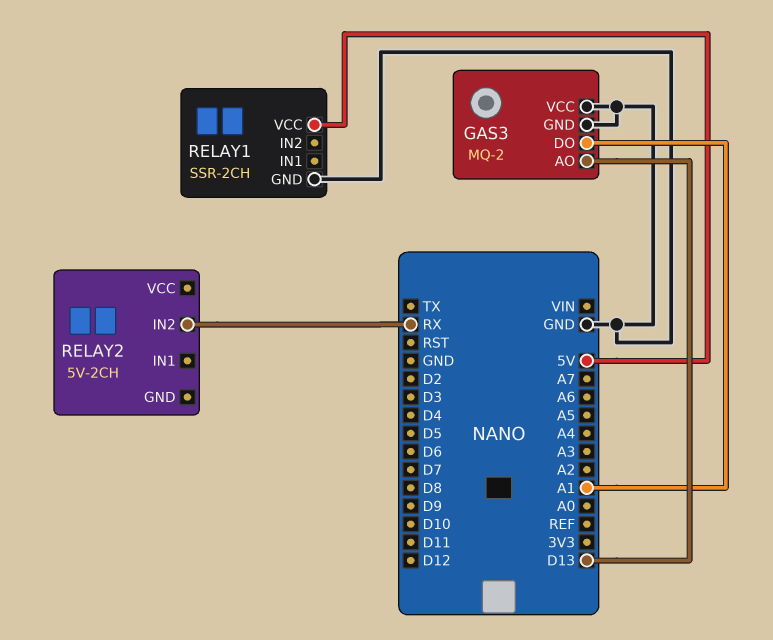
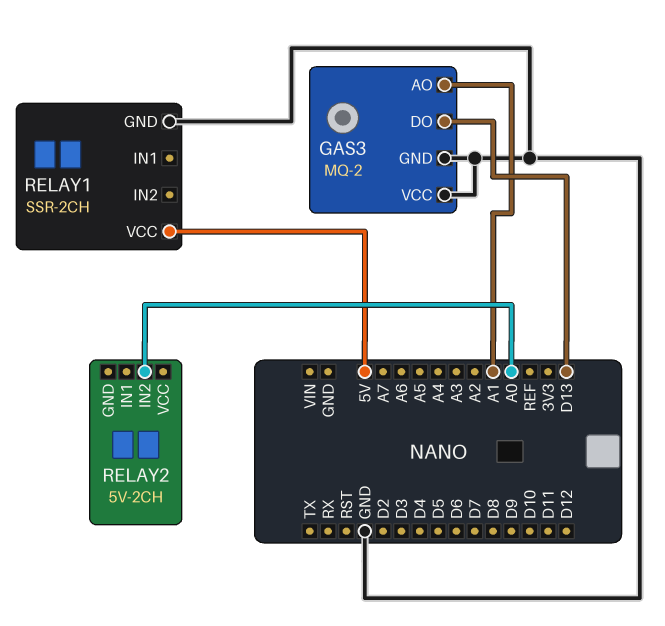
GAS3 pin AO: D13 -> A1
GAS3 pin DO: A1 -> D13
RELAY2 pin IN2: RX -> A0

